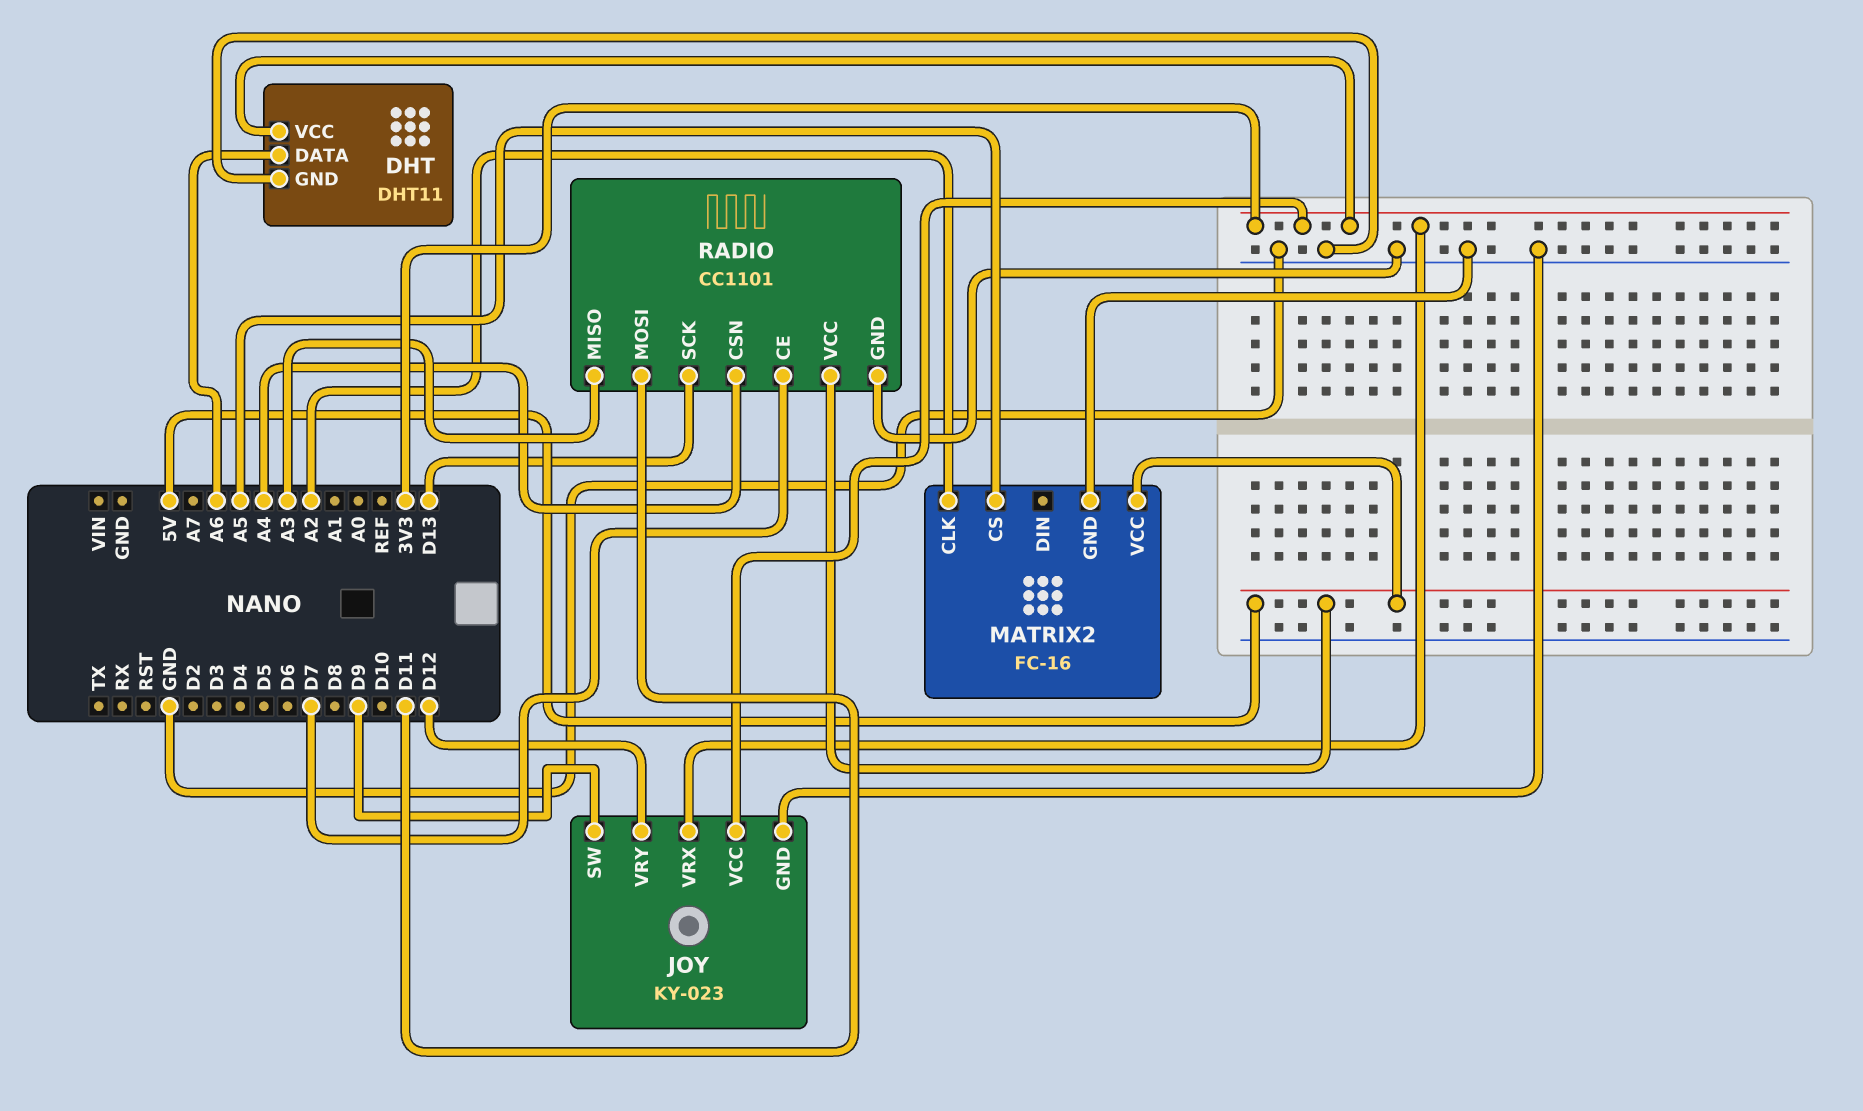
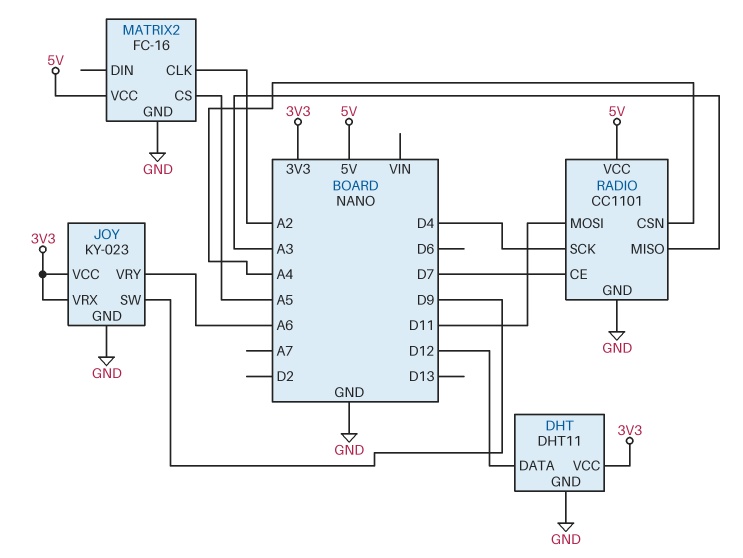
DHT pin DATA: A6 -> D12
JOY pin VRY: D12 -> A6
RADIO pin SCK: D13 -> D4

